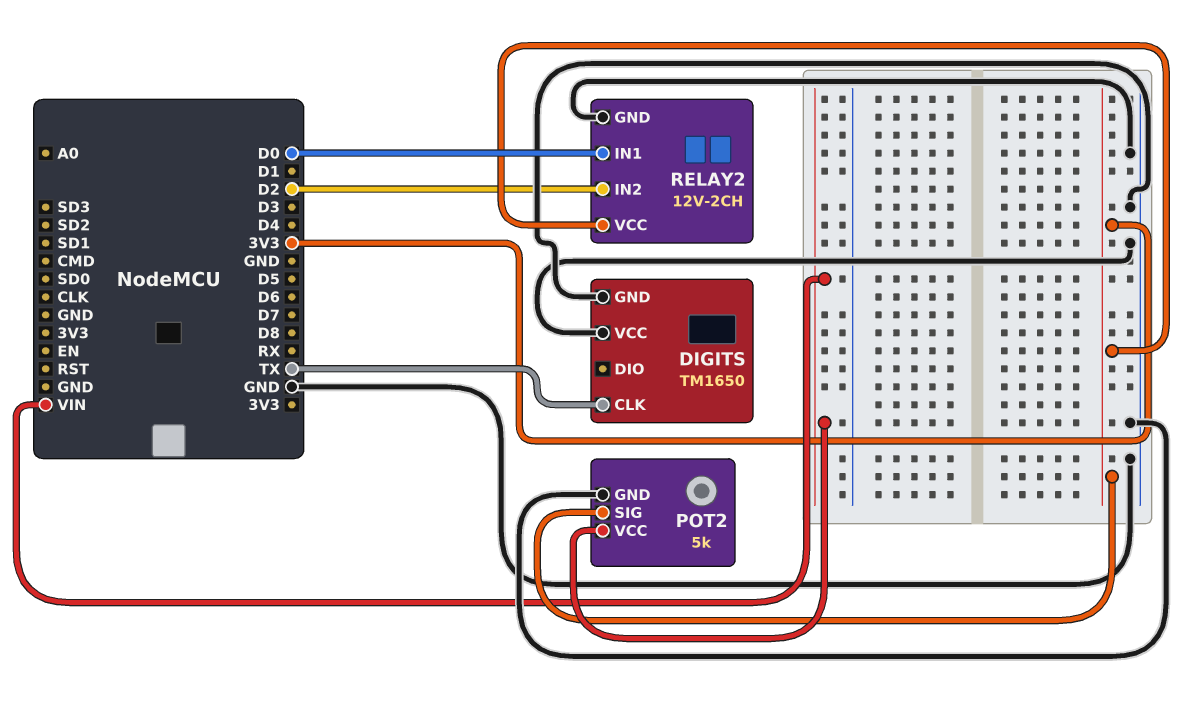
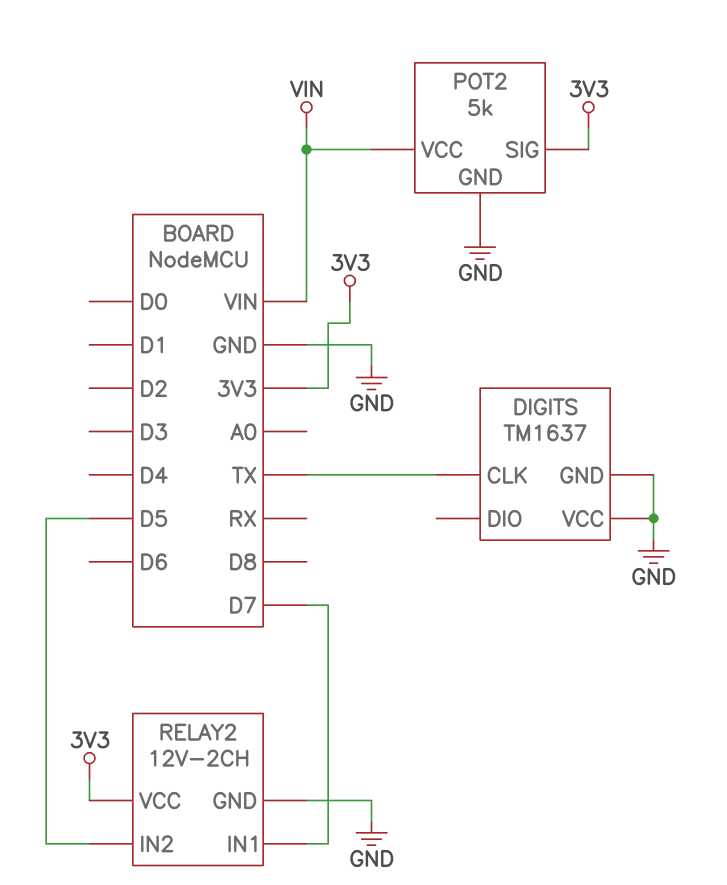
DIGITS: TM1650 -> TM1637
RELAY2 pin IN1: D0 -> D7
RELAY2 pin IN2: D2 -> D5

